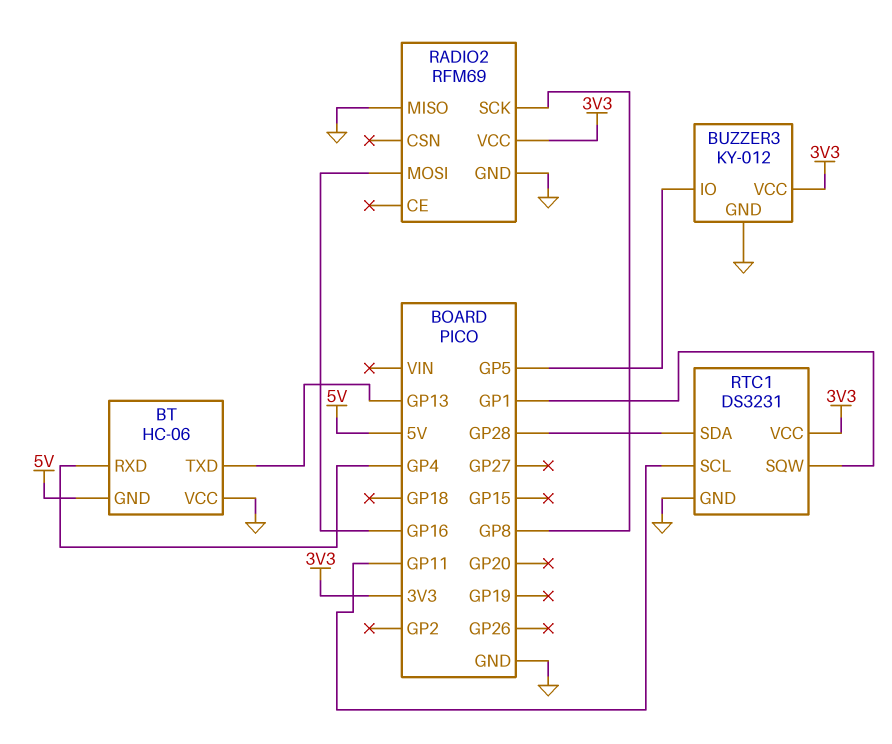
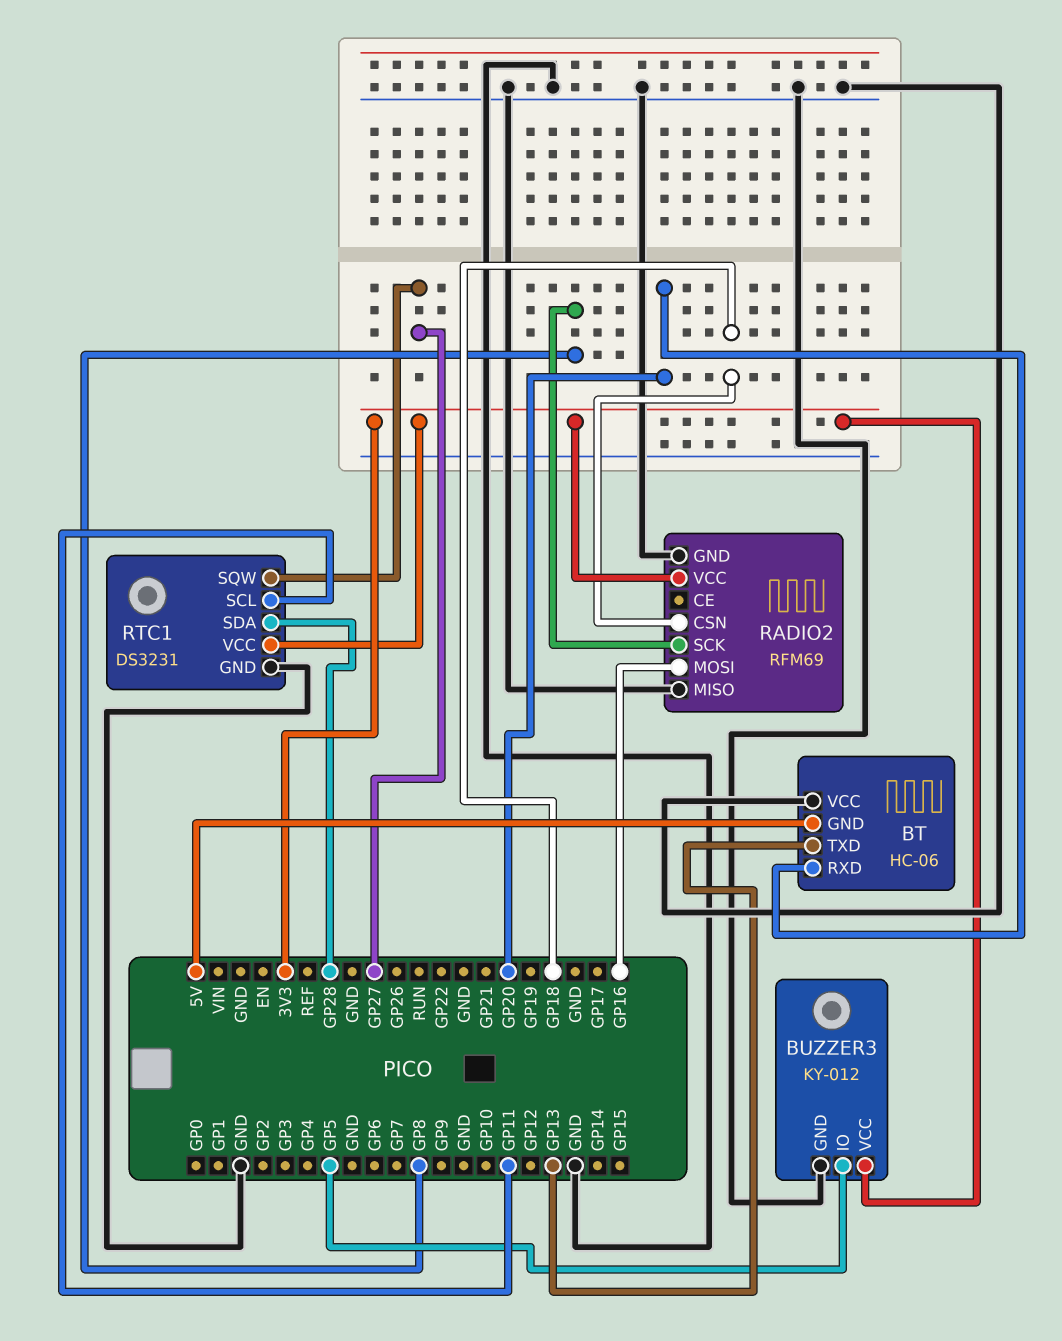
BT pin RXD: GP4 -> GP20
RADIO2 pin CSN: none -> GP18
RTC1 pin SQW: GP1 -> GP27

